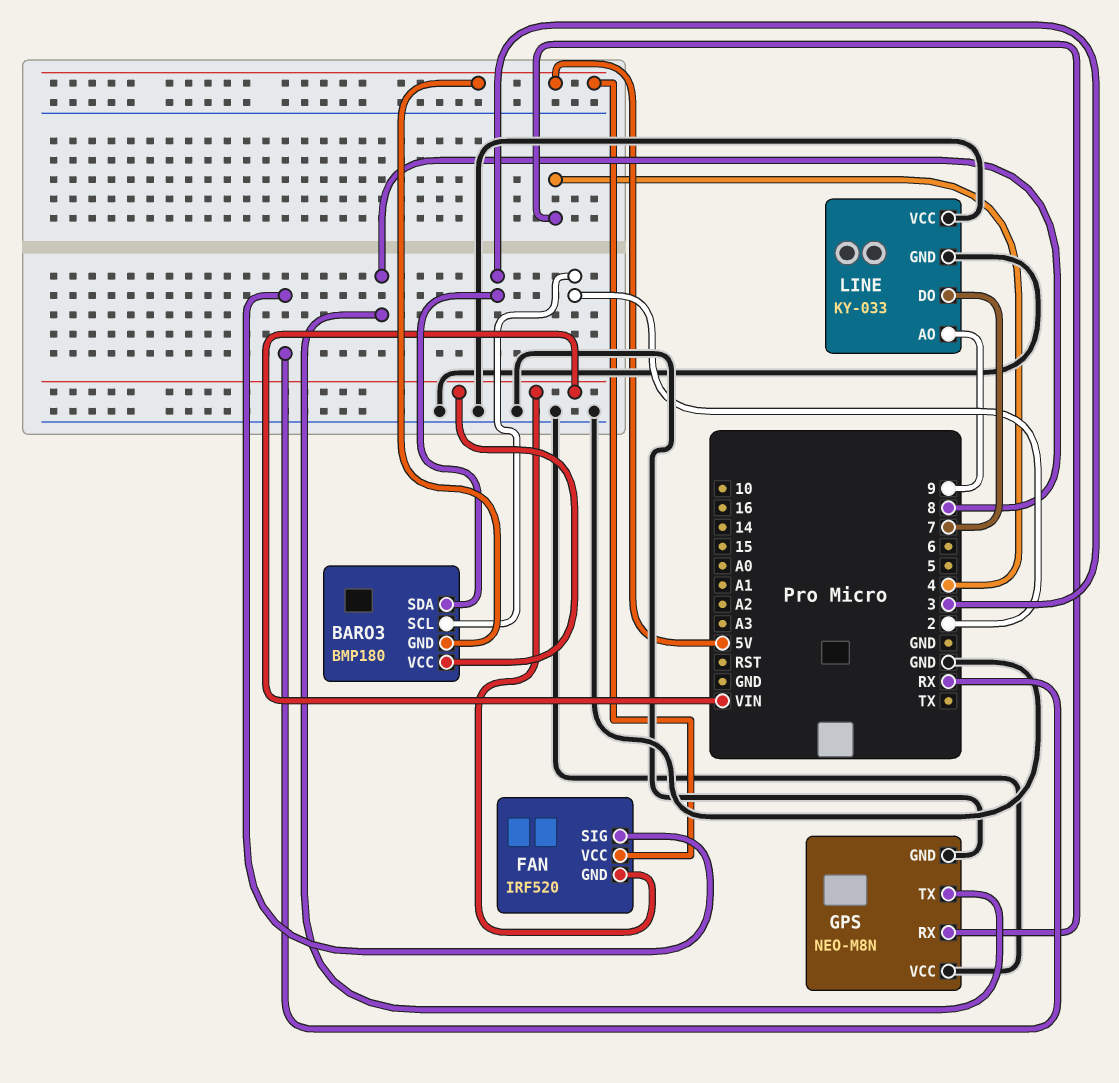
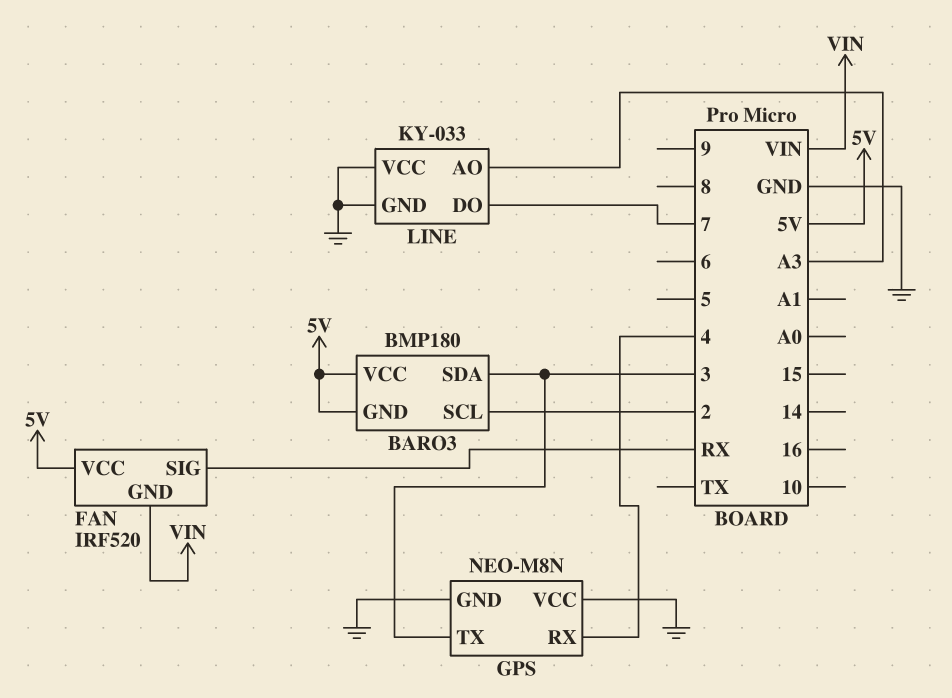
BARO3 pin VCC: VIN -> 5V
GPS pin TX: 8 -> 3
LINE pin AO: 9 -> A3

